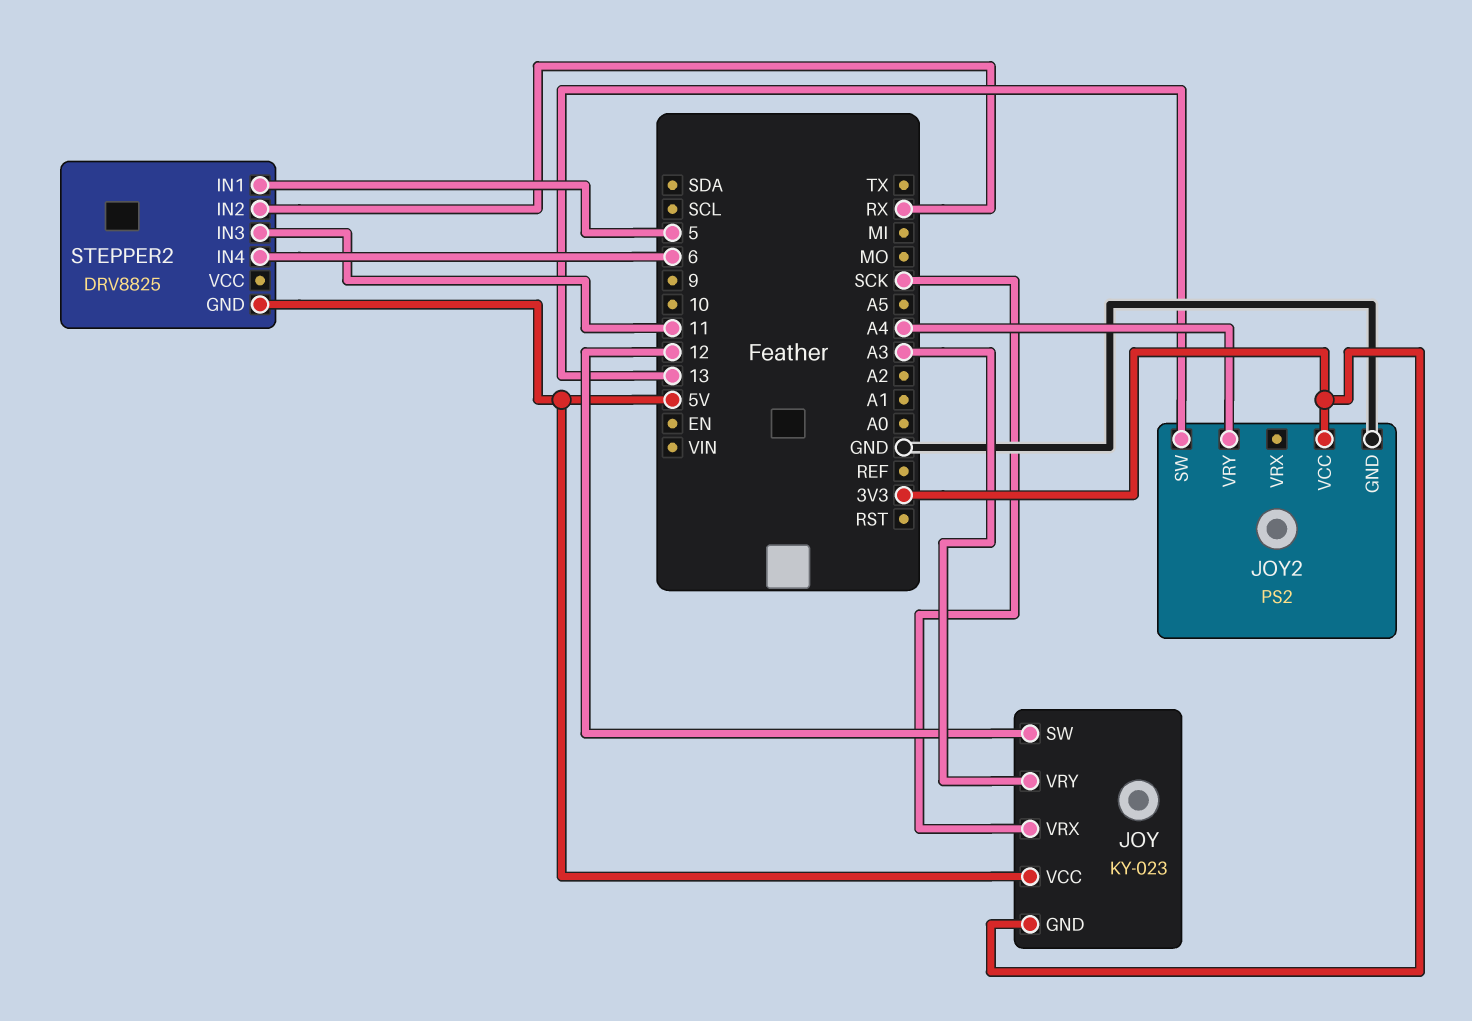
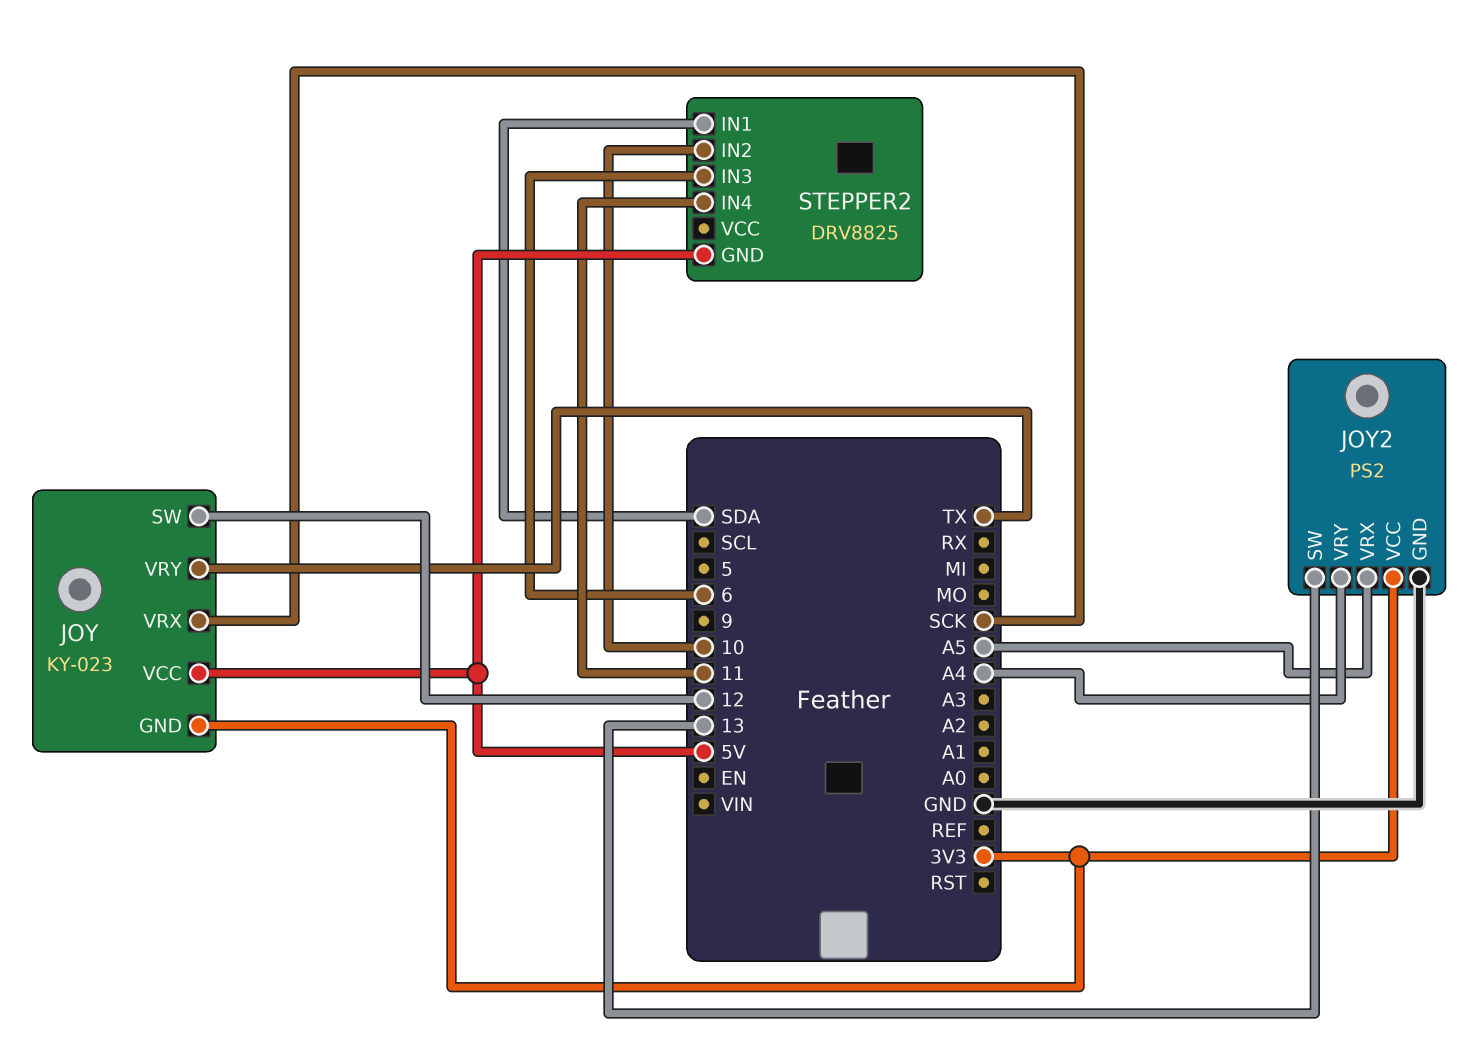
JOY pin VRY: A3 -> TX
JOY2 pin VRX: none -> A5
STEPPER2 pin IN1: 5 -> SDA
STEPPER2 pin IN2: RX -> 10
STEPPER2 pin IN3: 11 -> 6
STEPPER2 pin IN4: 6 -> 11

